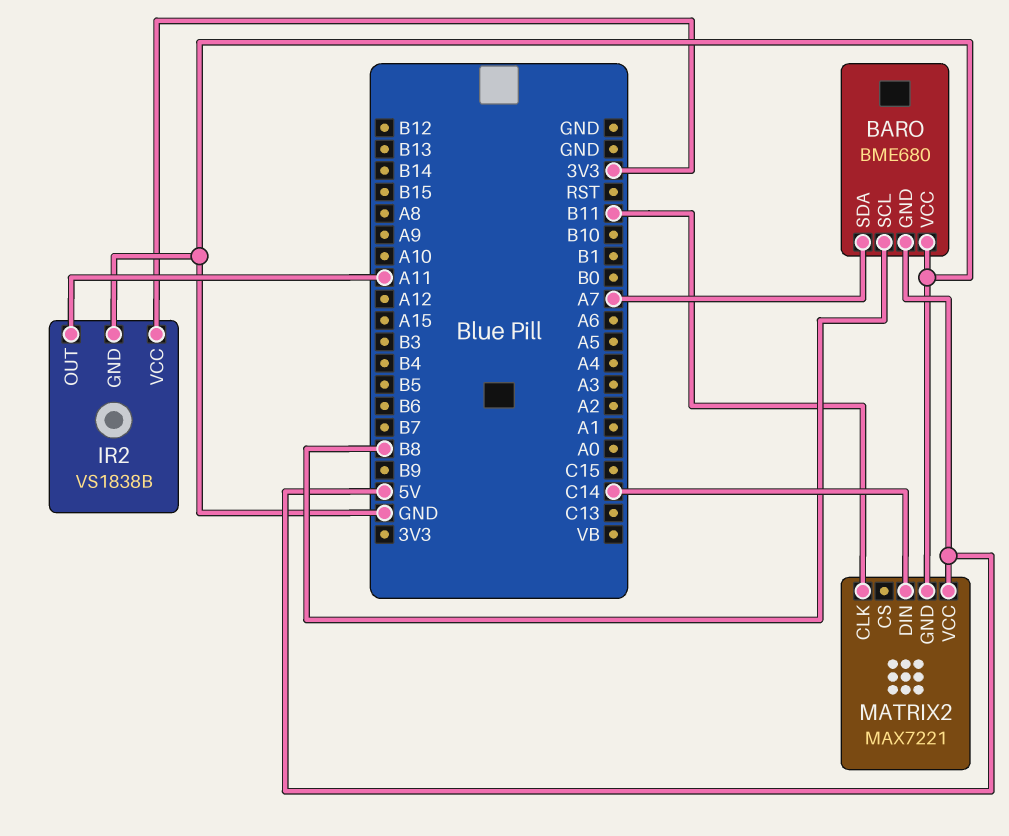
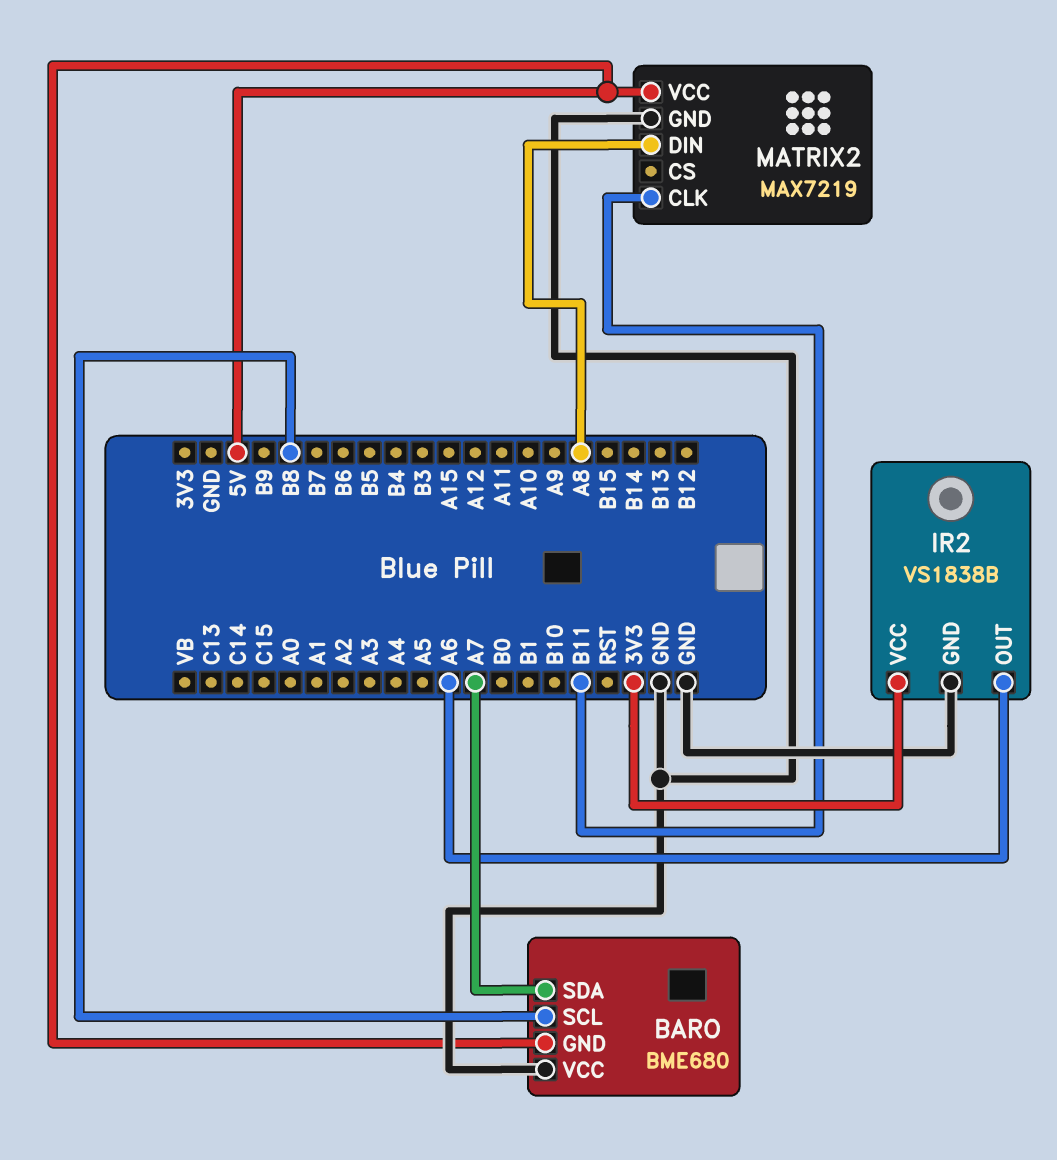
IR2 pin OUT: A11 -> A6
MATRIX2: MAX7221 -> MAX7219
MATRIX2 pin DIN: C14 -> A8

